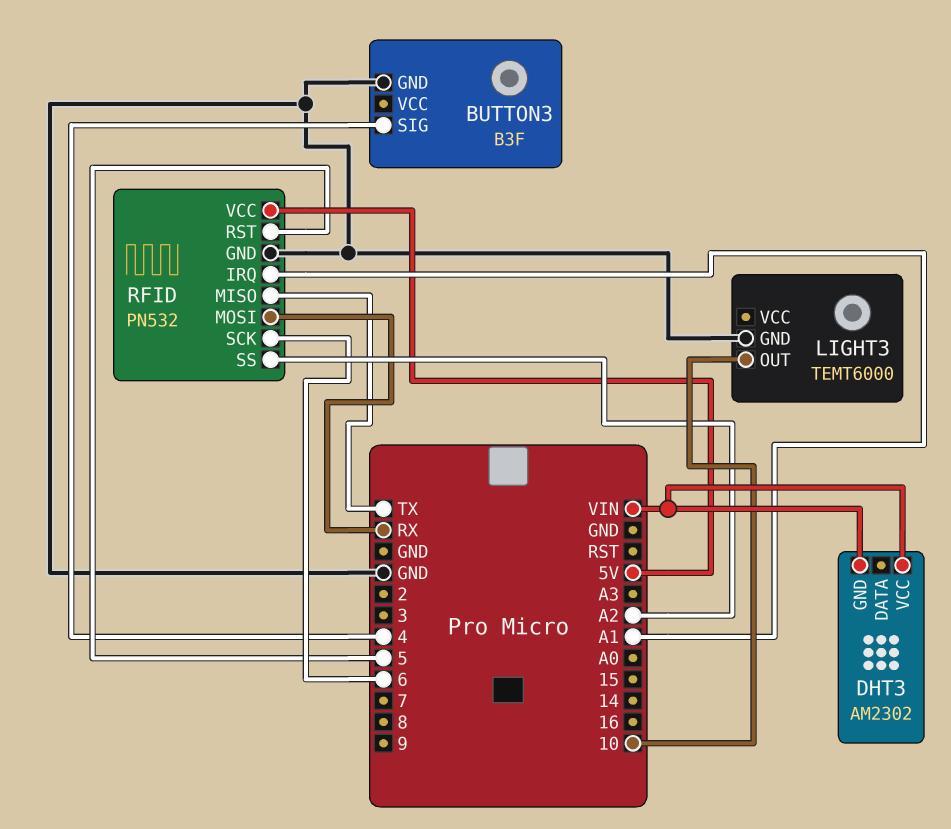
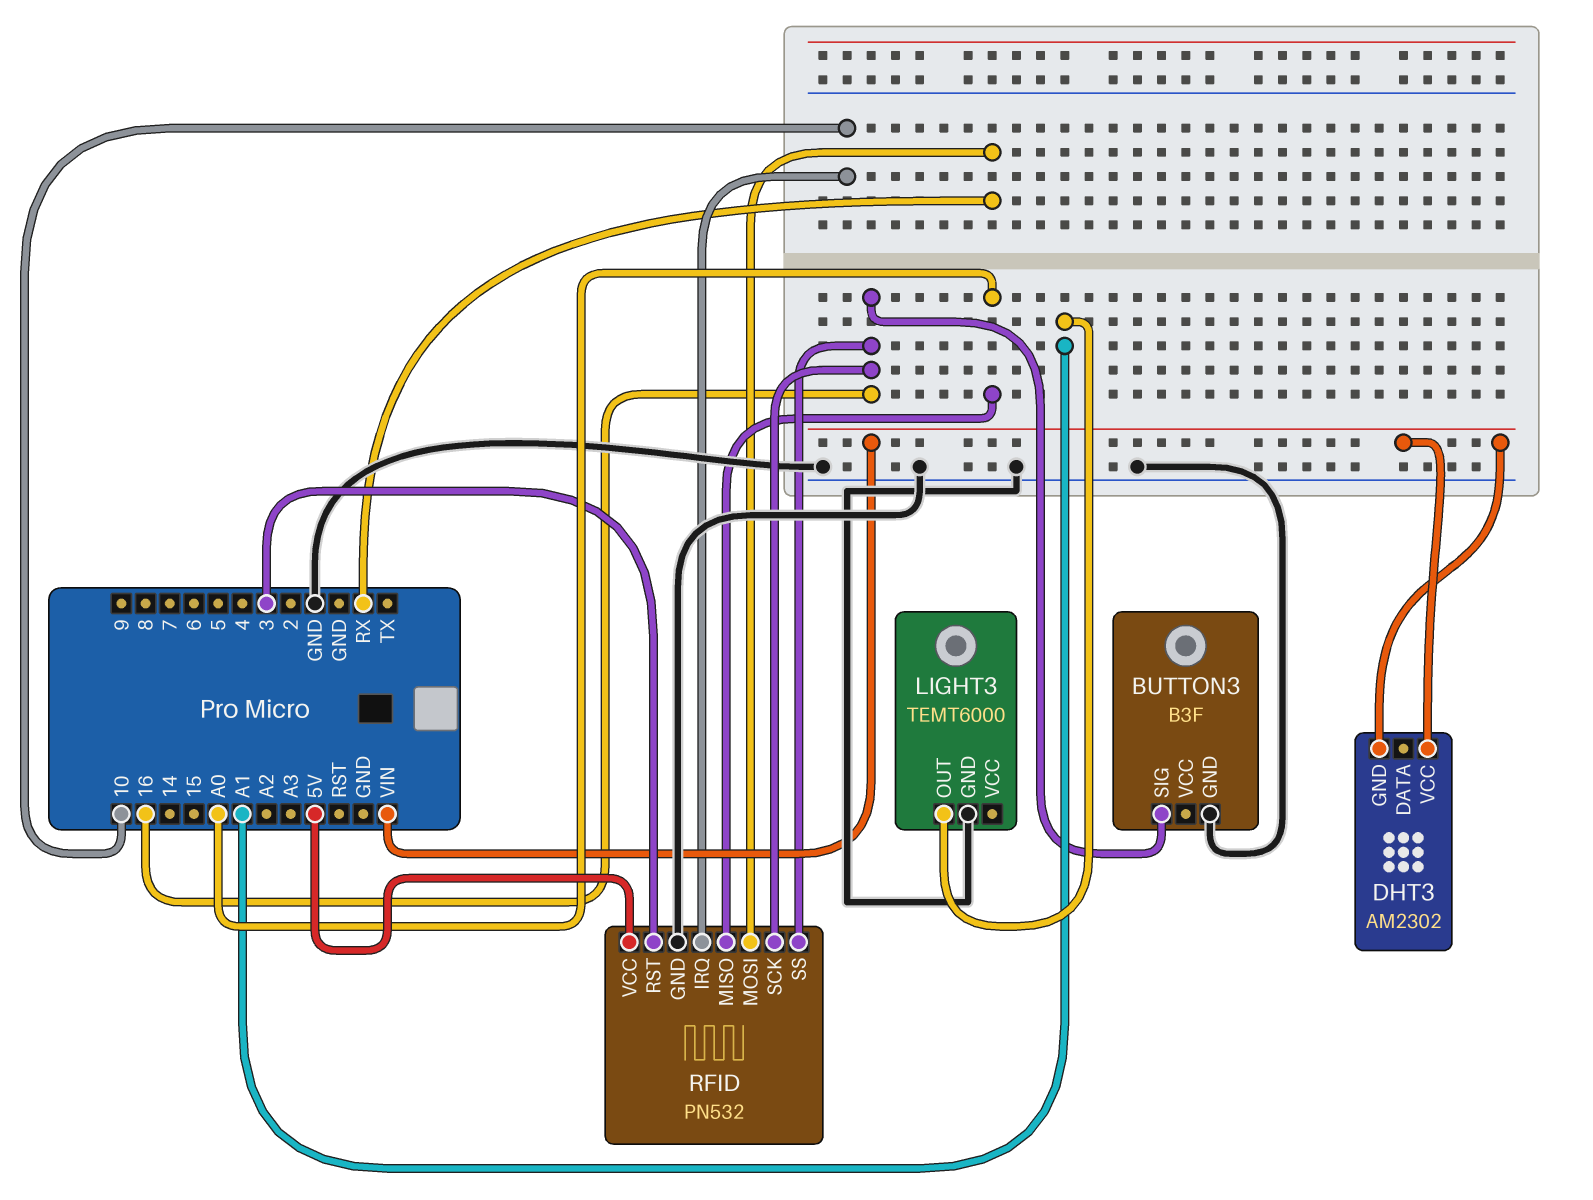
BUTTON3 pin SIG: 4 -> 16
LIGHT3 pin OUT: 10 -> A1
RFID pin IRQ: A1 -> 10
RFID pin MISO: TX -> A0
RFID pin RST: 5 -> 3
RFID pin SCK: 6 -> 16
RFID pin SS: A2 -> 16

